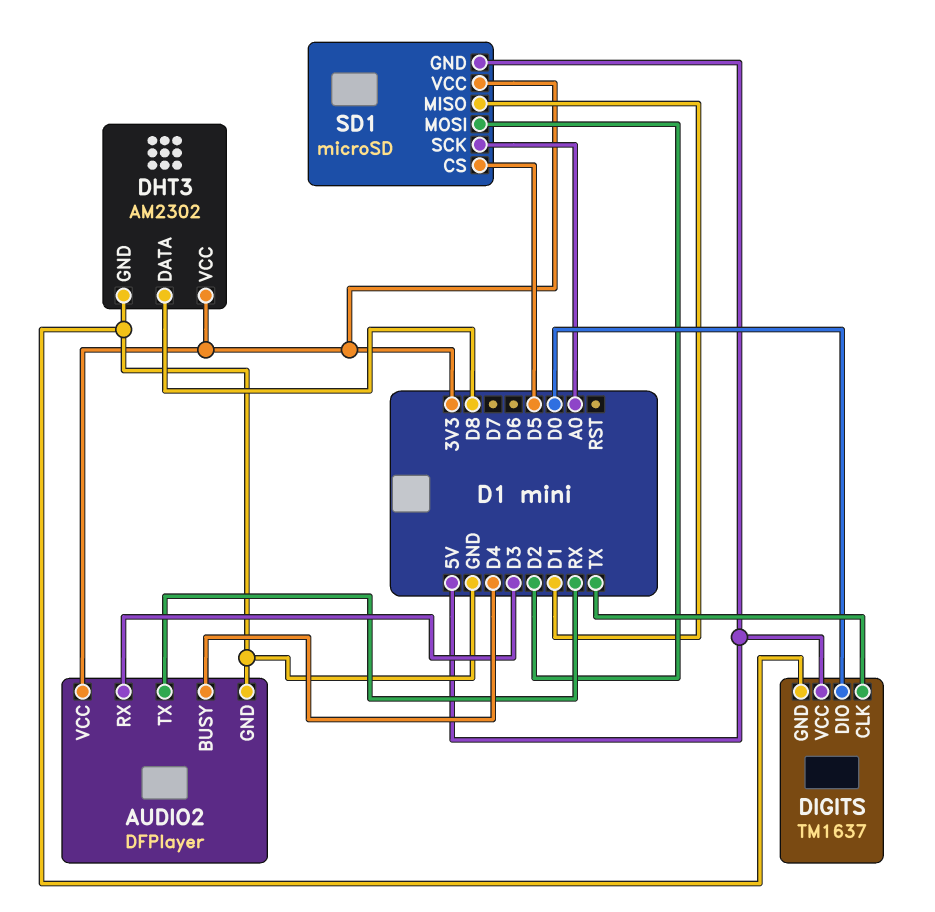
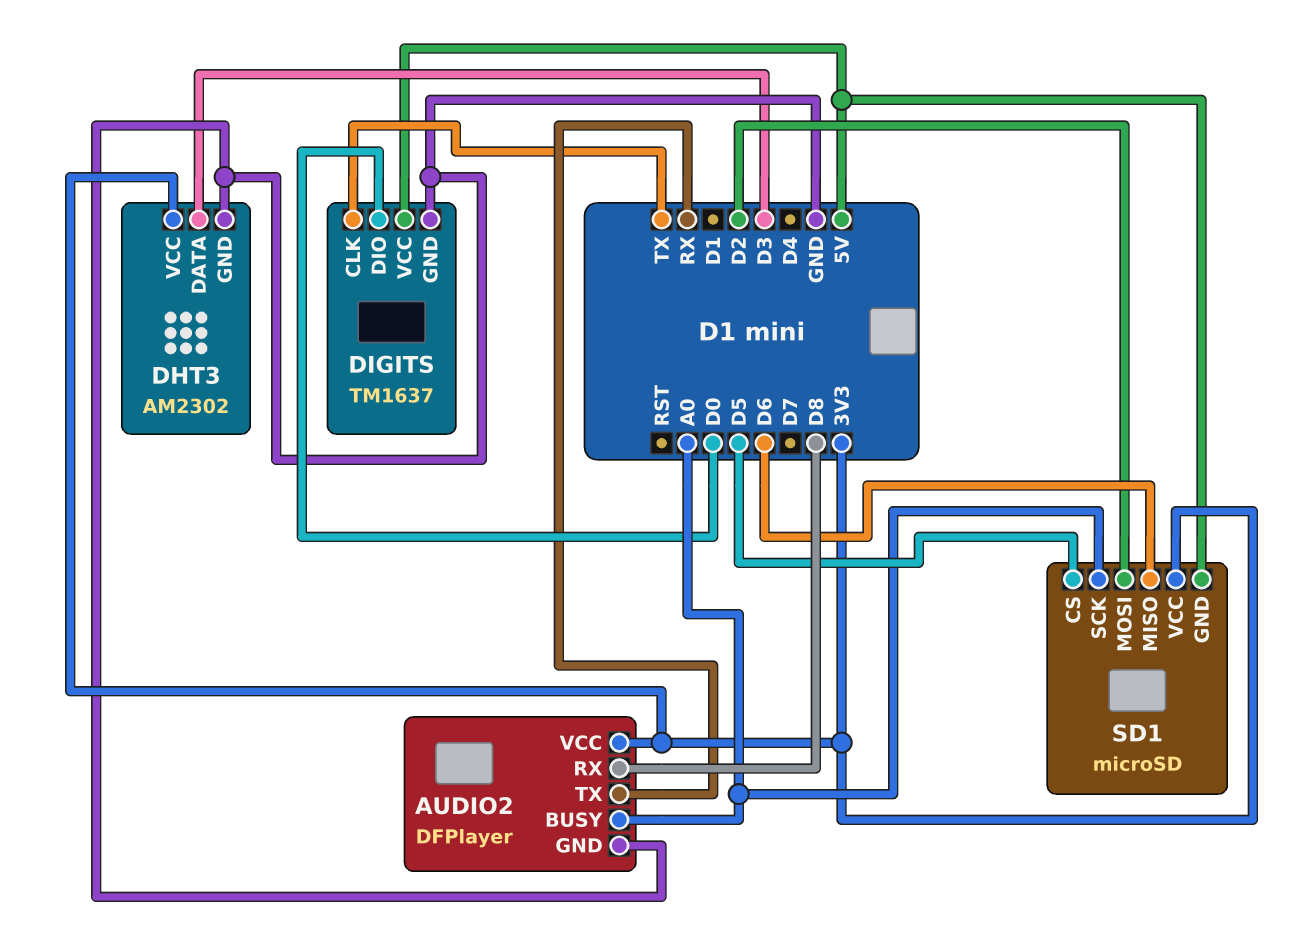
AUDIO2 pin BUSY: D4 -> A0
AUDIO2 pin RX: D3 -> D8
DHT3 pin DATA: D8 -> D3
SD1 pin MISO: D1 -> D6

